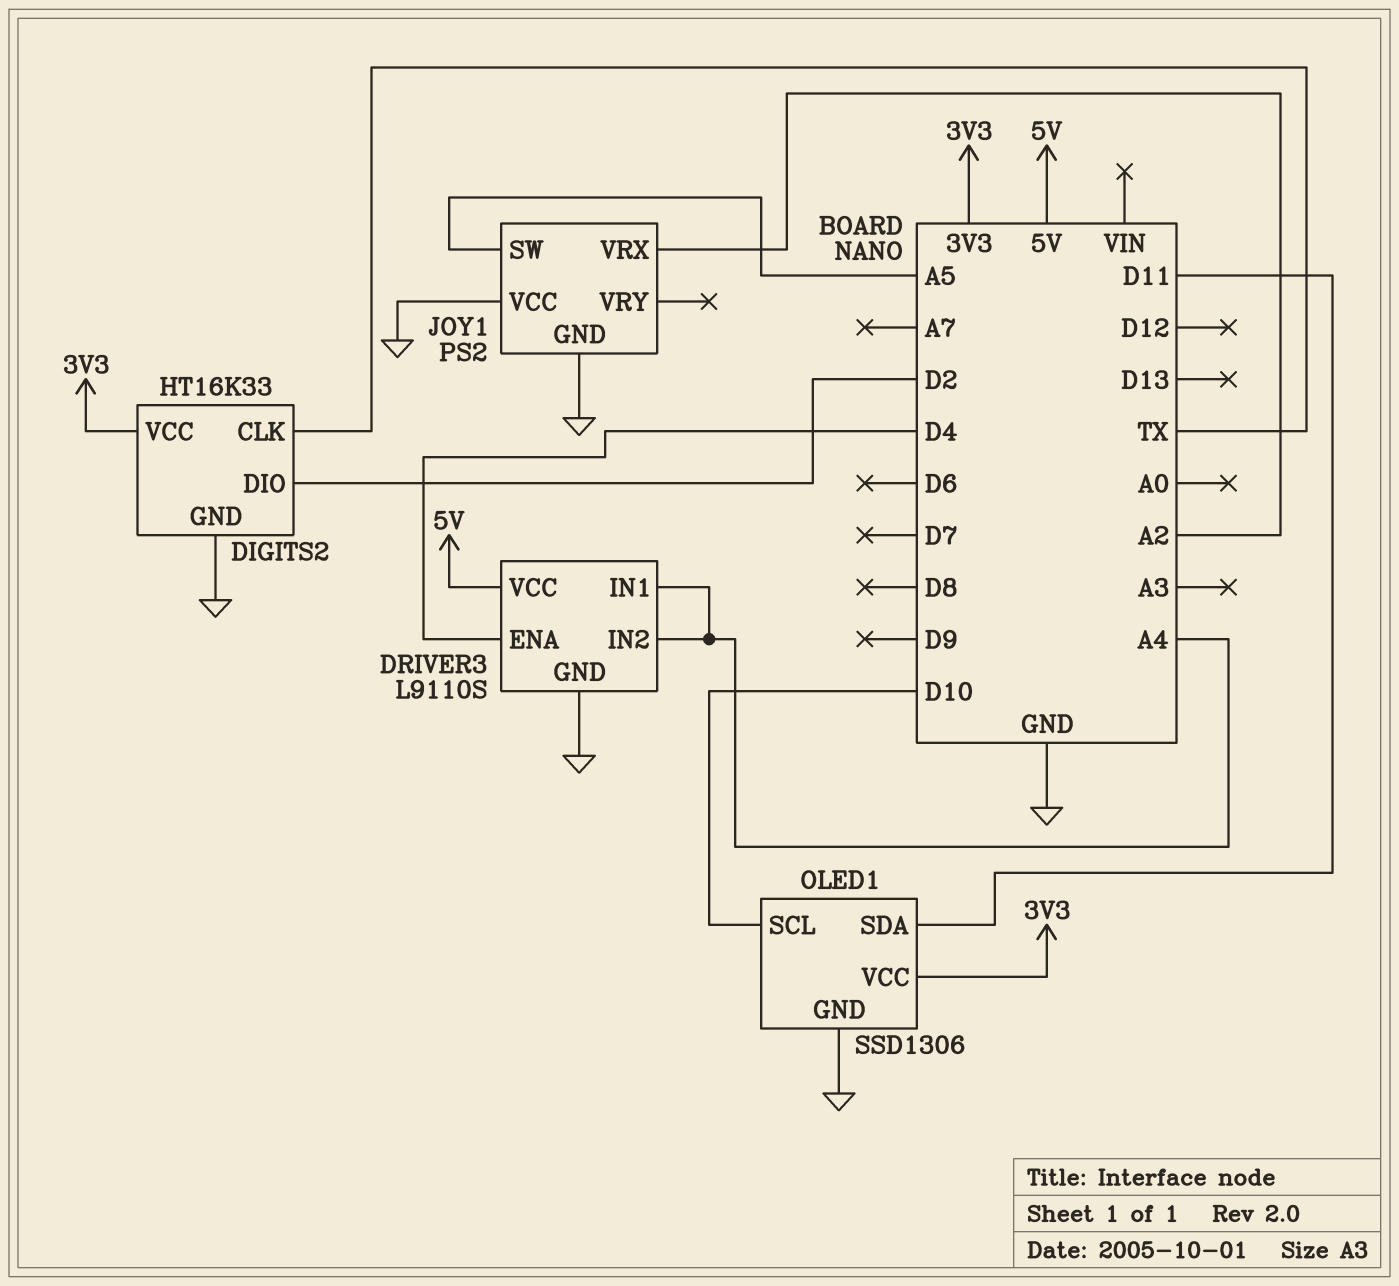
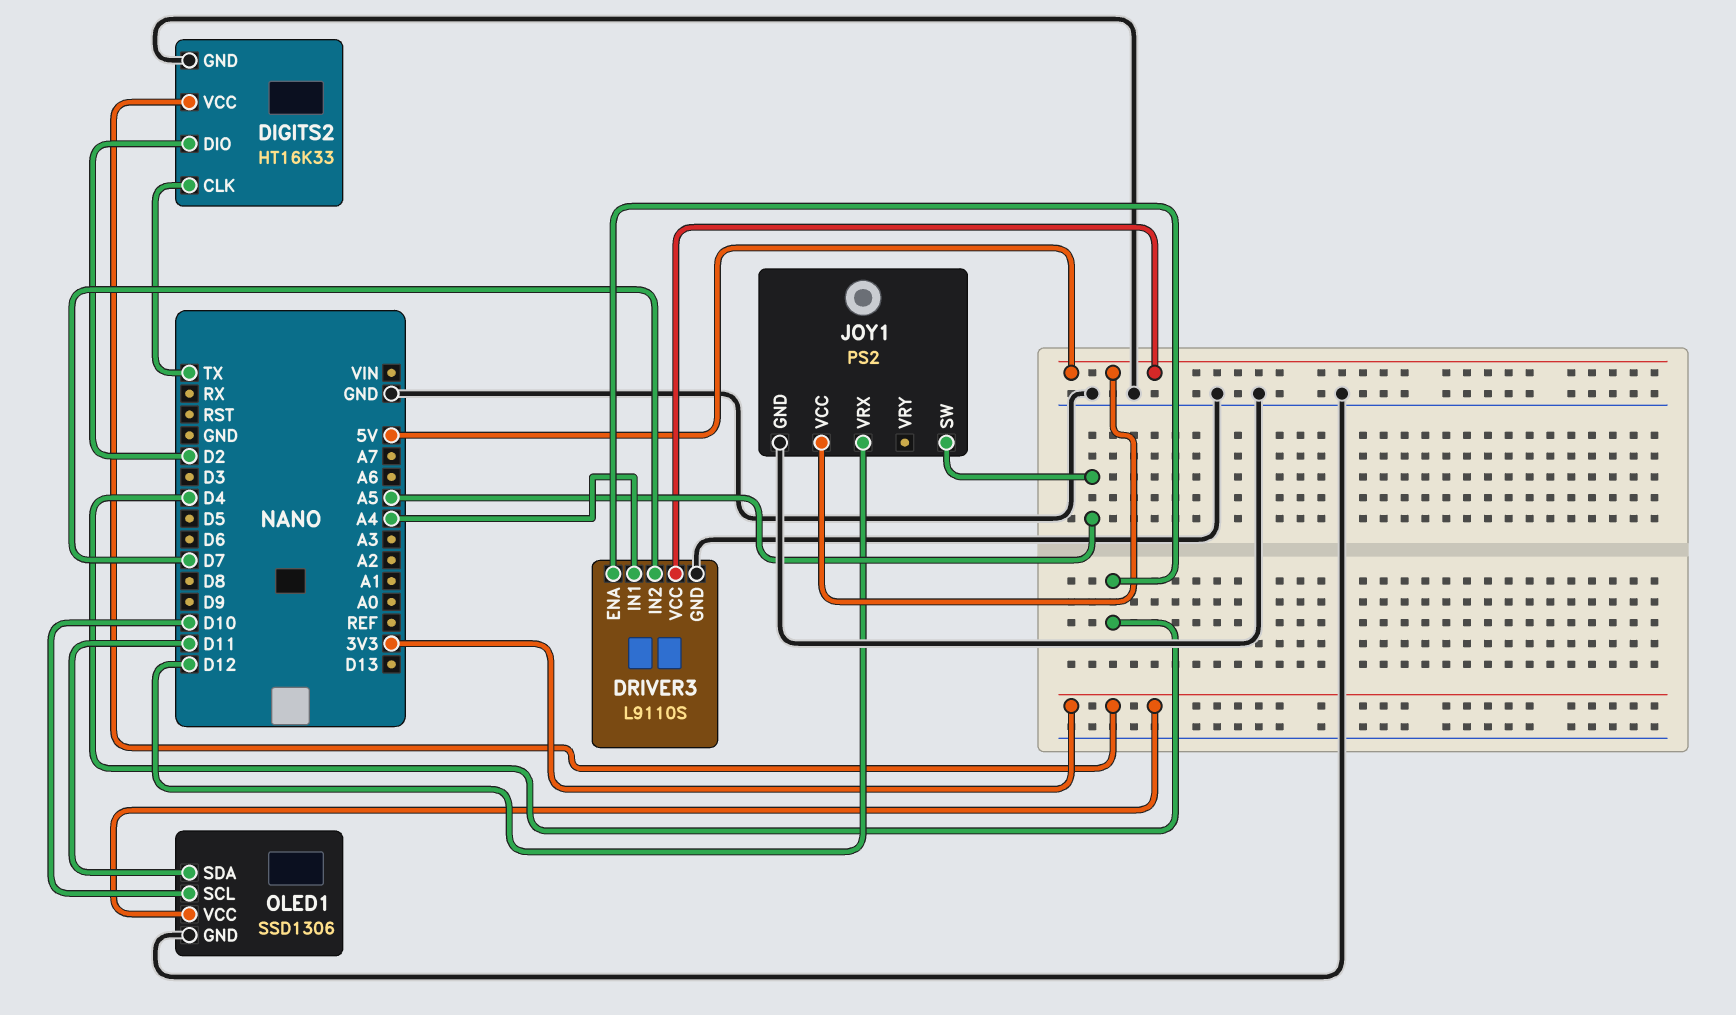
DRIVER3 pin IN2: A4 -> D7
JOY1 pin VCC: GND -> 5V
JOY1 pin VRX: A2 -> D12

